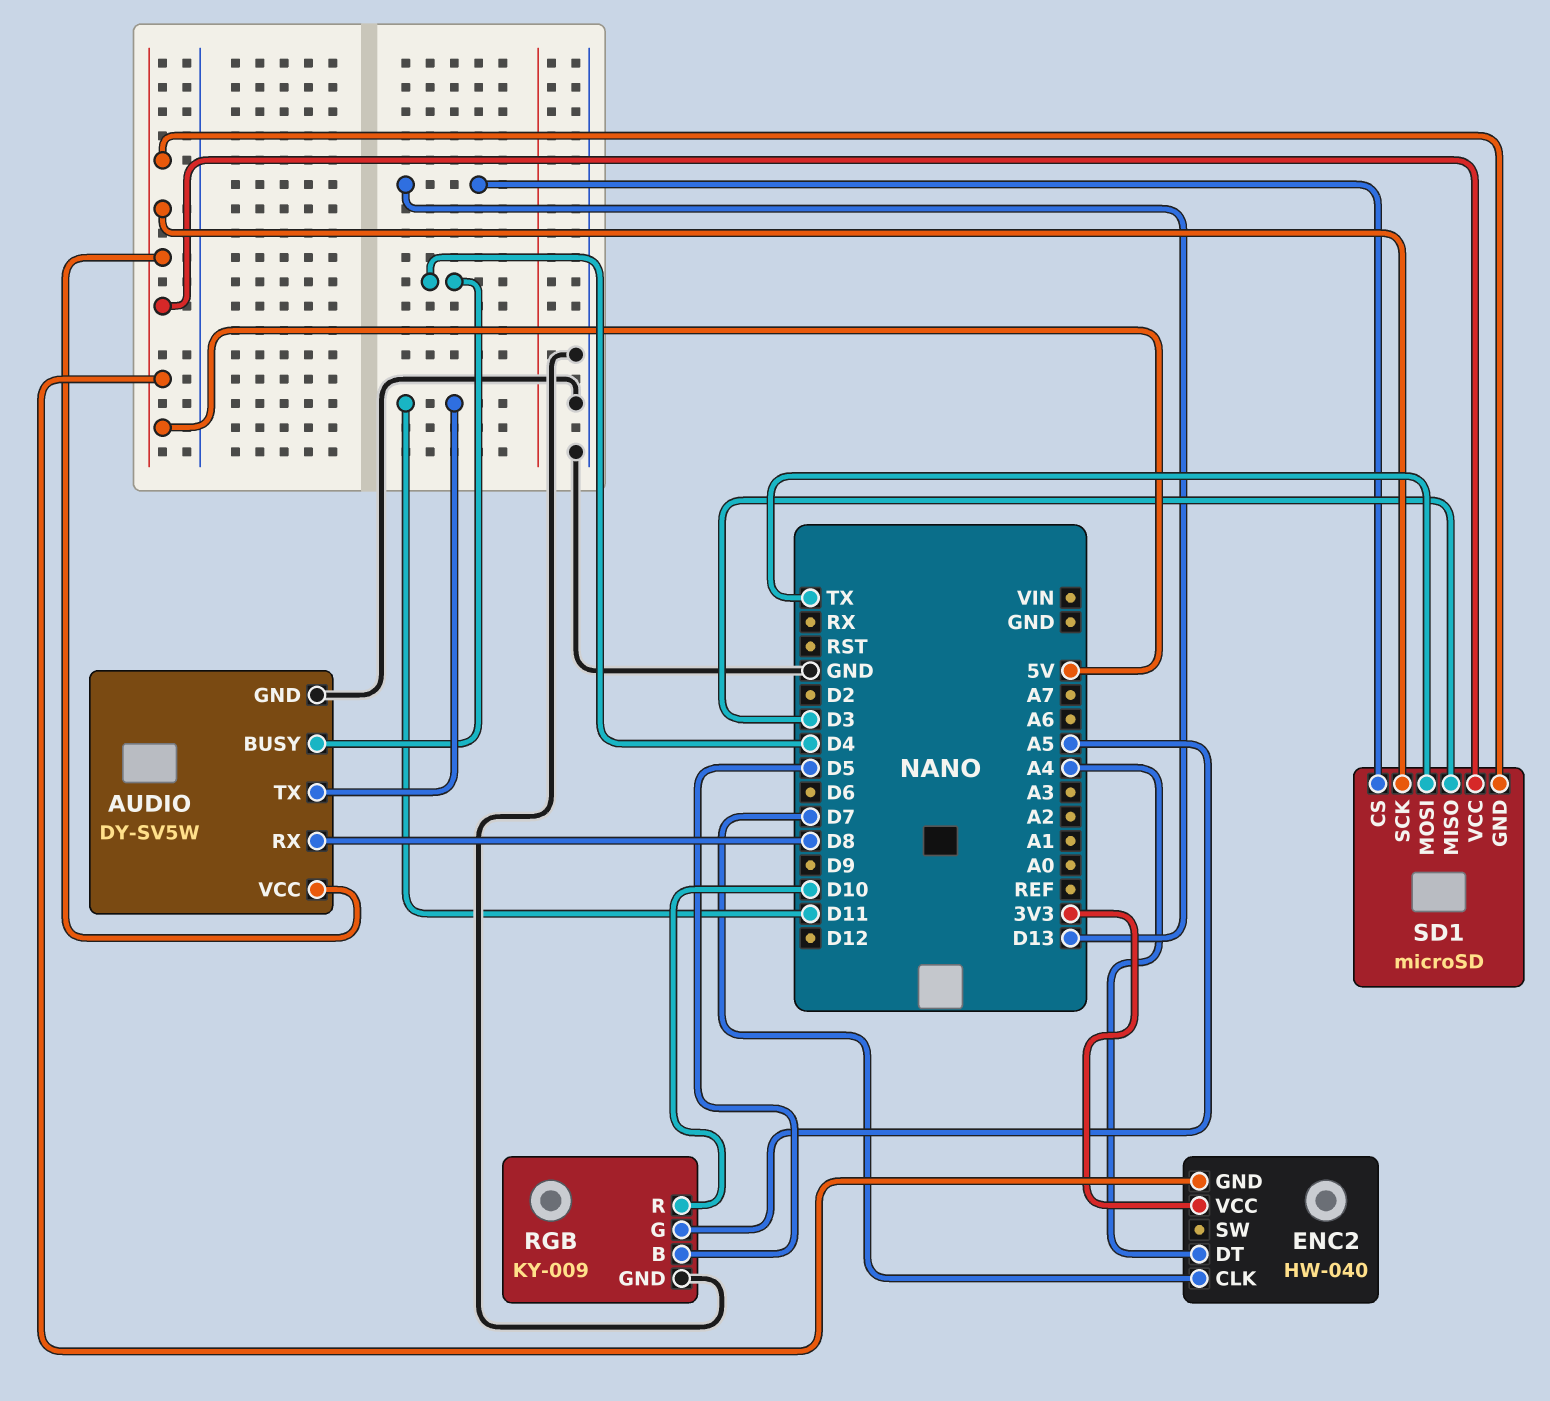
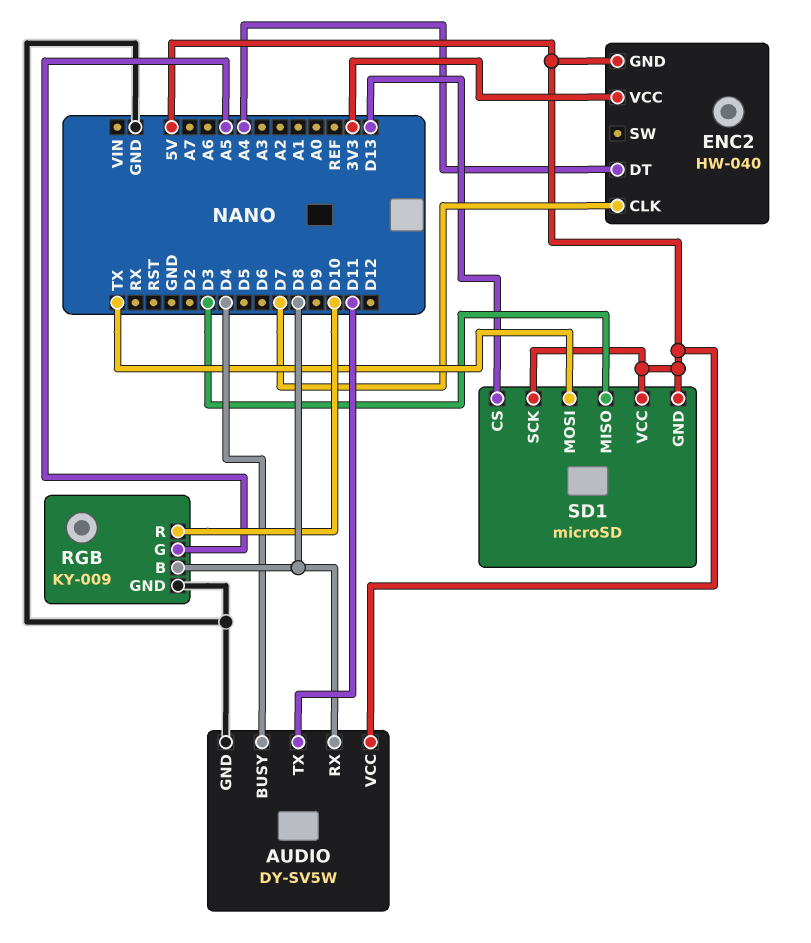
RGB pin B: D5 -> D8

